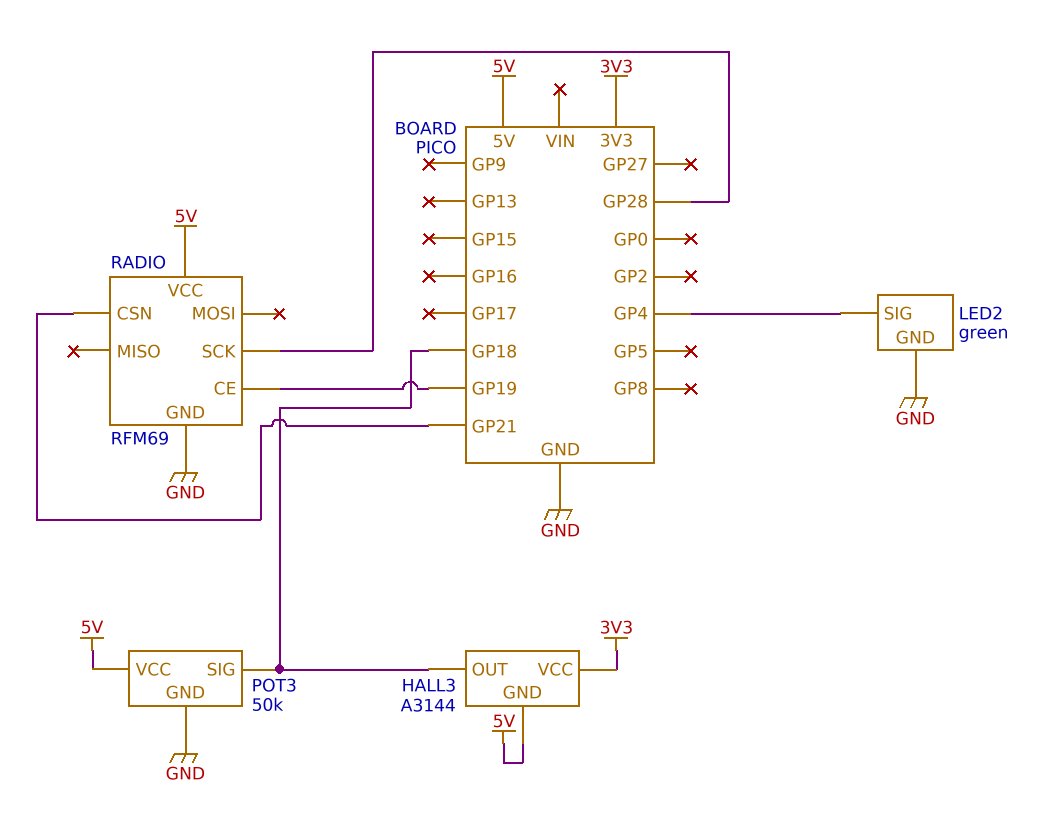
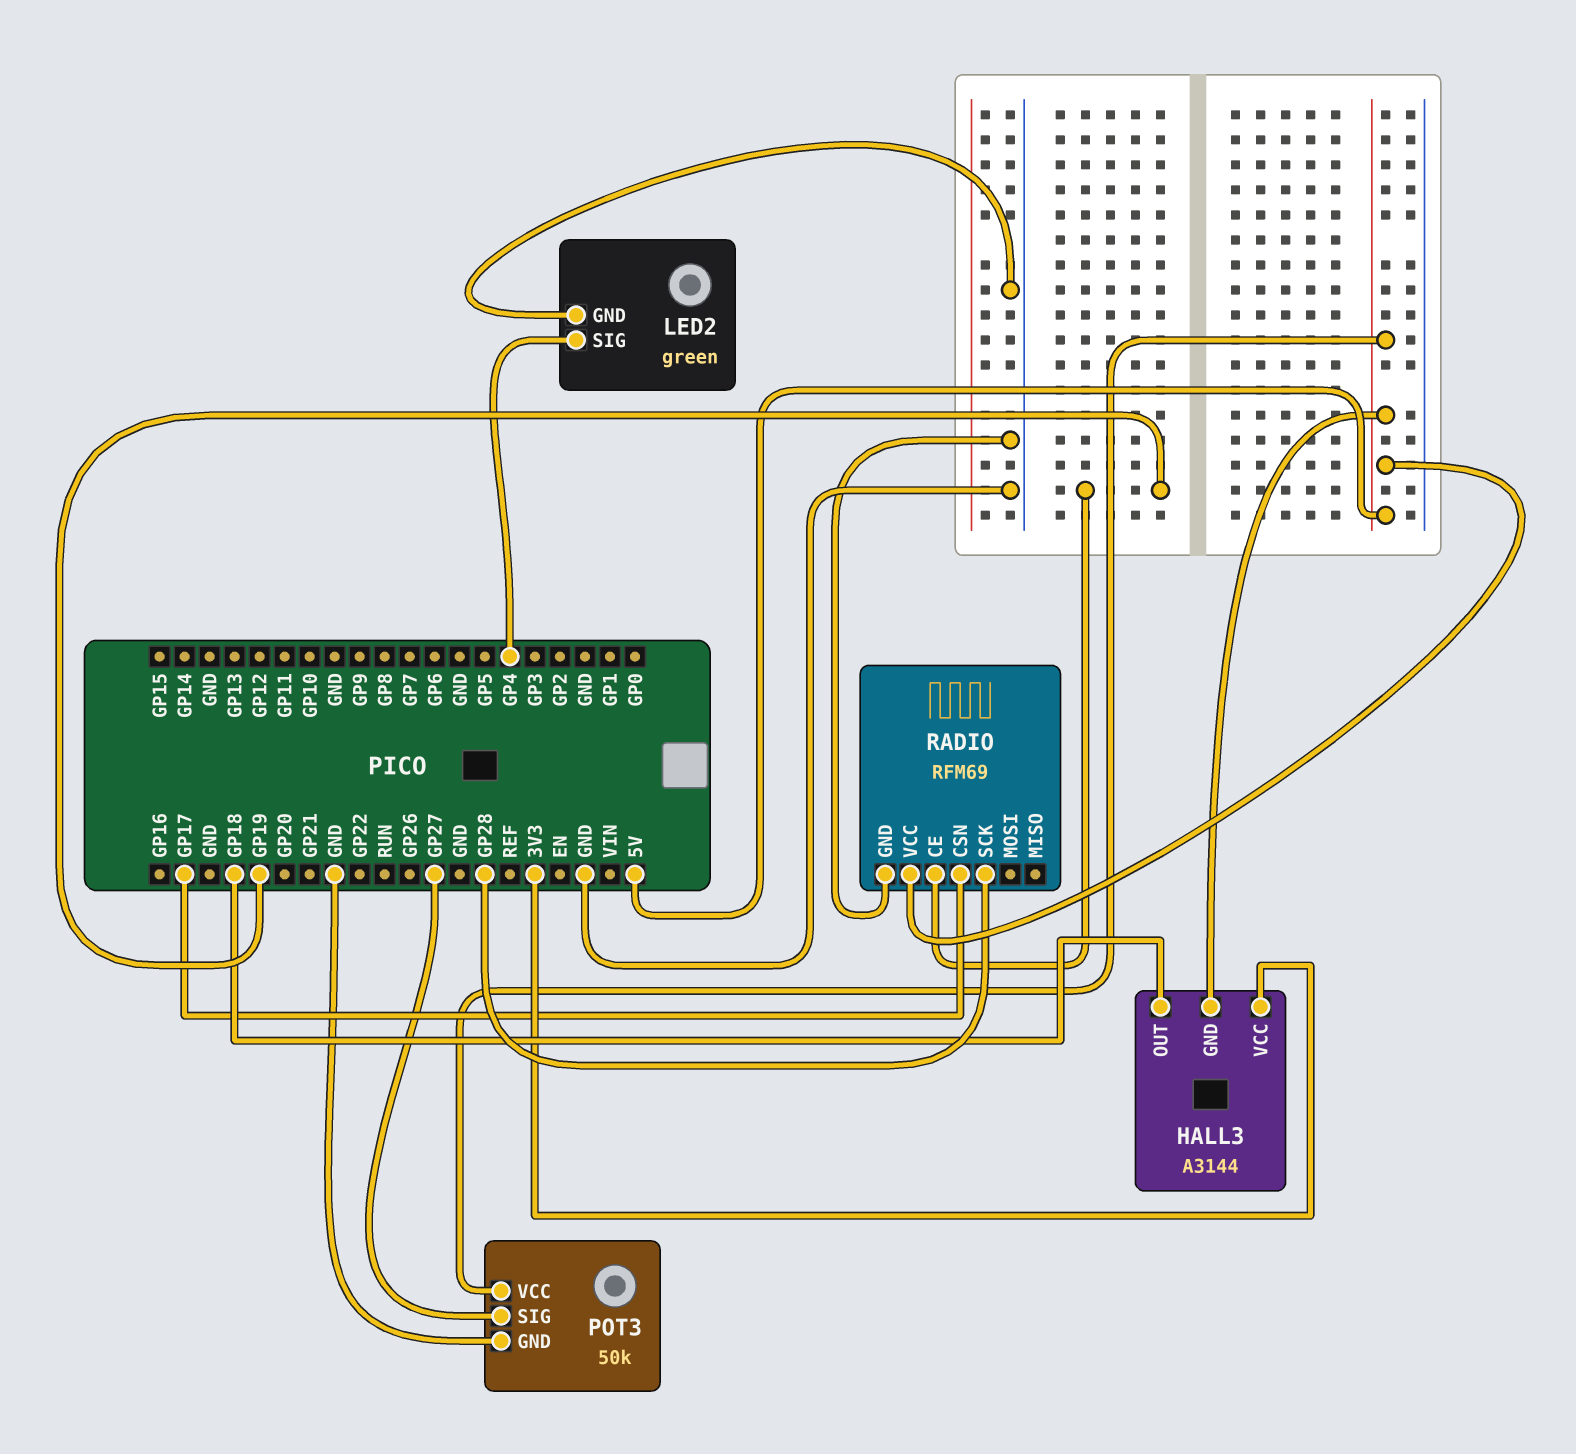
POT3 pin SIG: GP18 -> GP27
RADIO pin CSN: GP21 -> GP17

